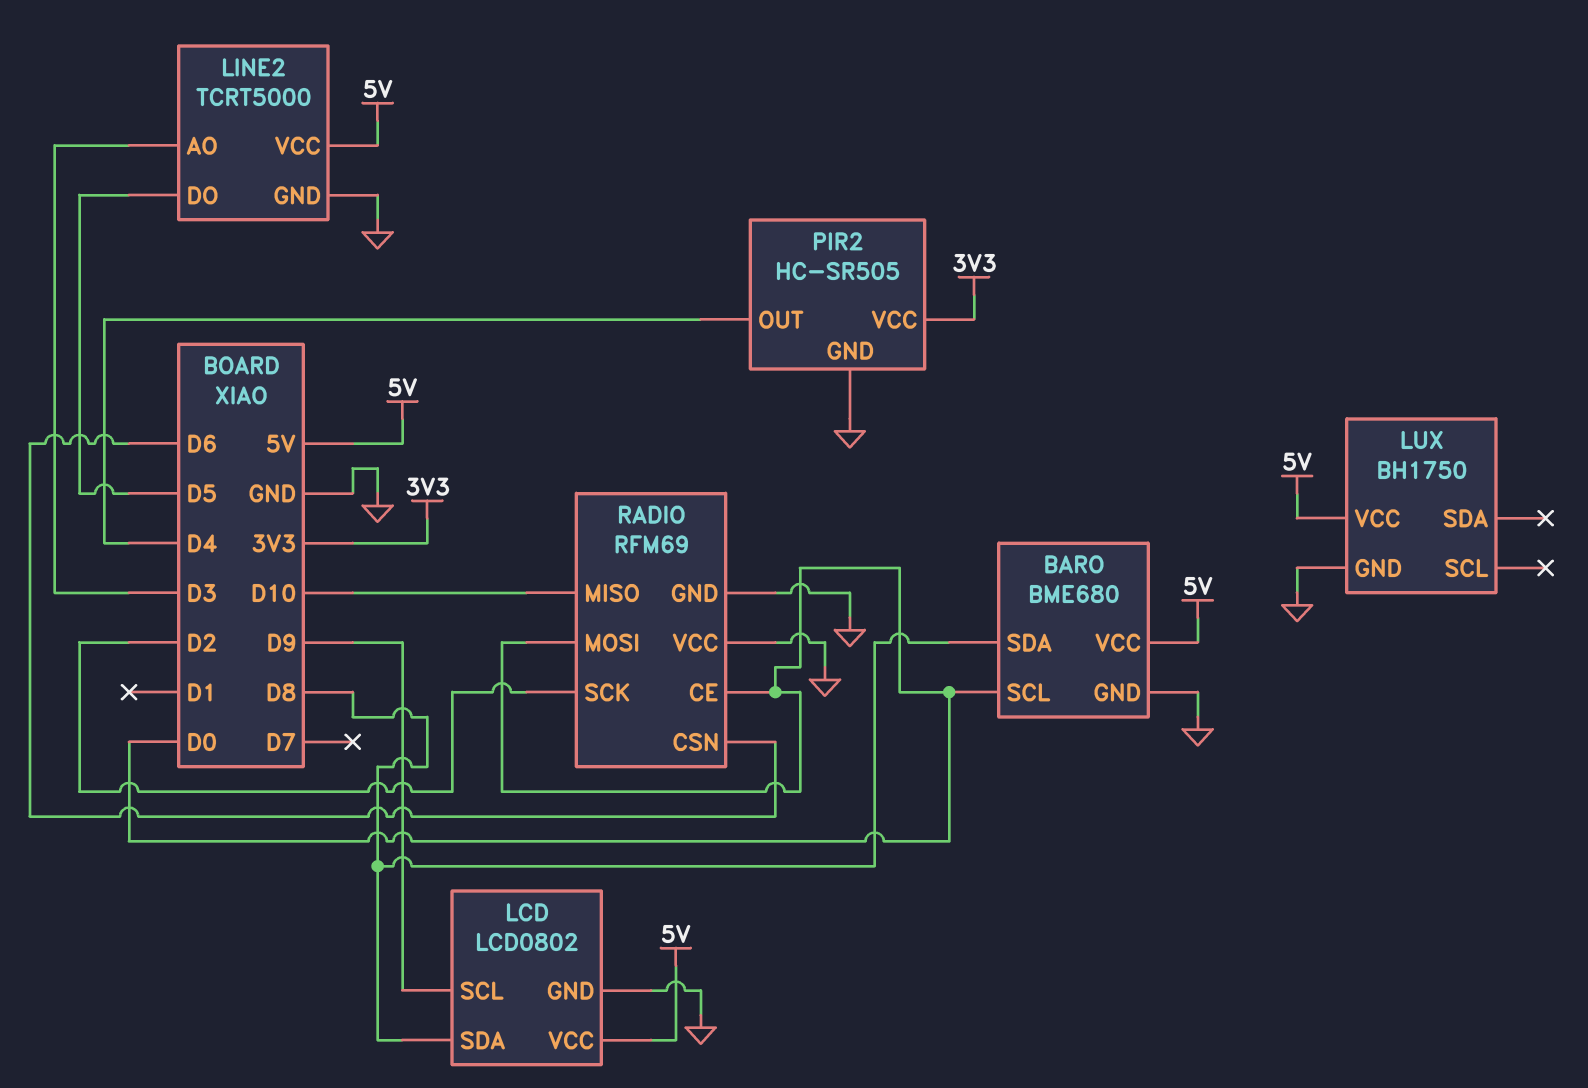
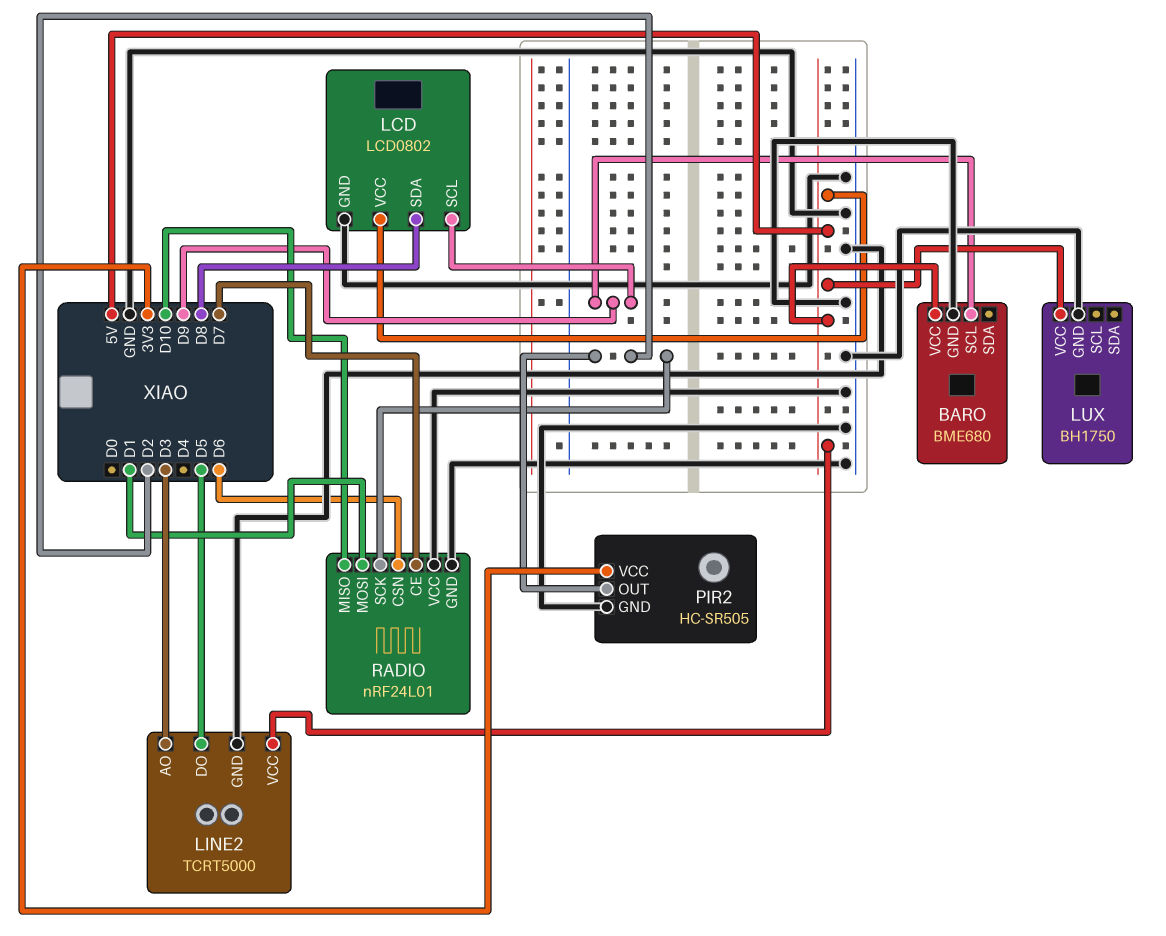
BARO pin SCL: D0 -> D9
BARO pin SDA: D8 -> none
PIR2 pin OUT: D4 -> D2
RADIO: RFM69 -> nRF24L01
RADIO pin CE: D0 -> D7
RADIO pin MOSI: D0 -> D1

